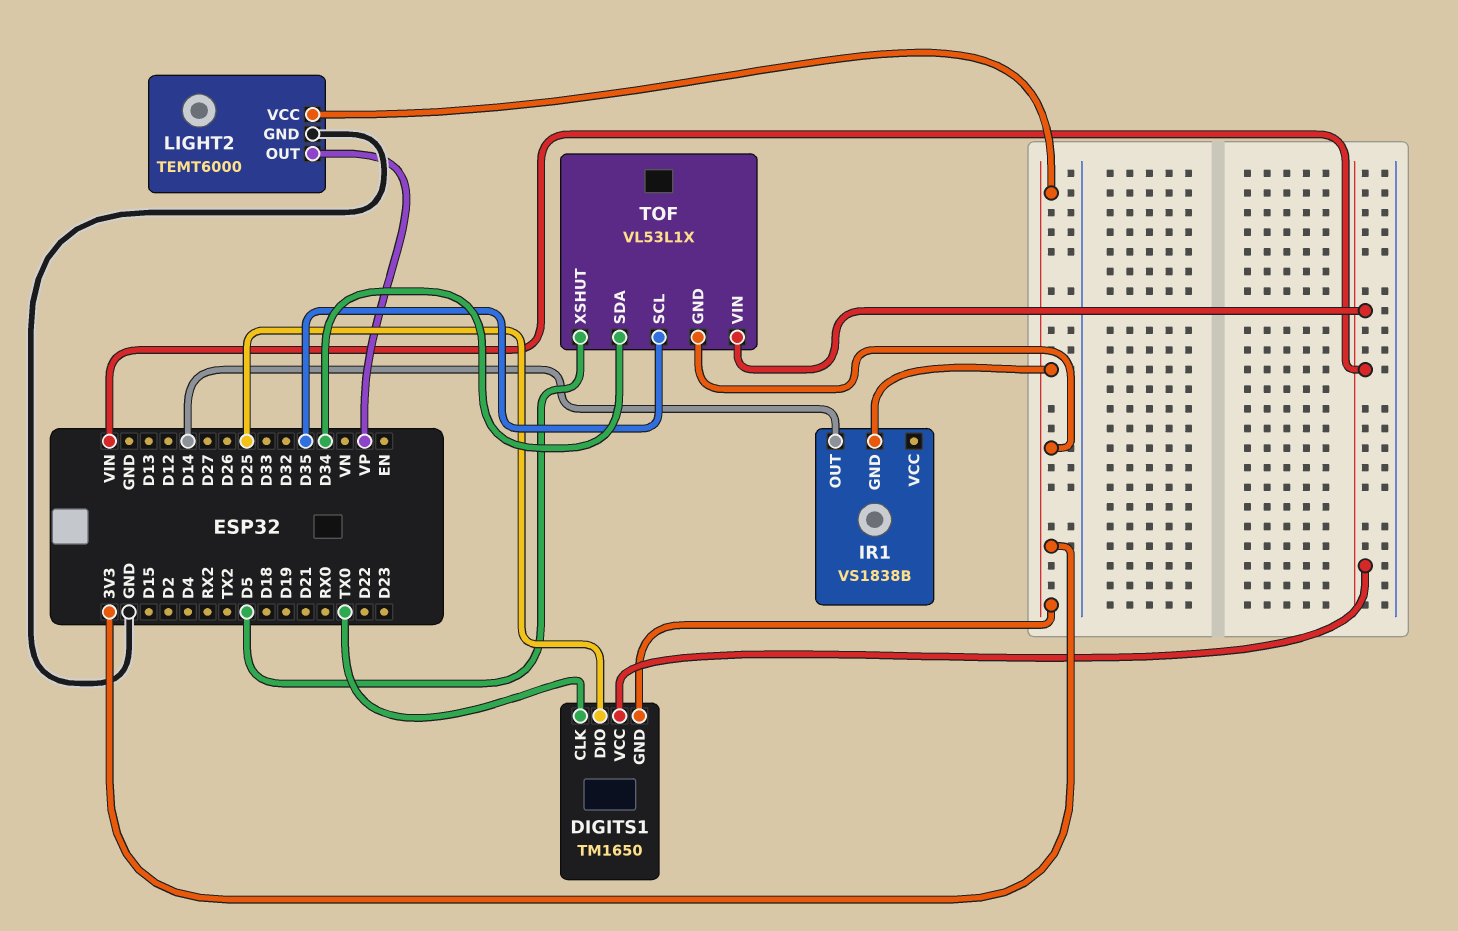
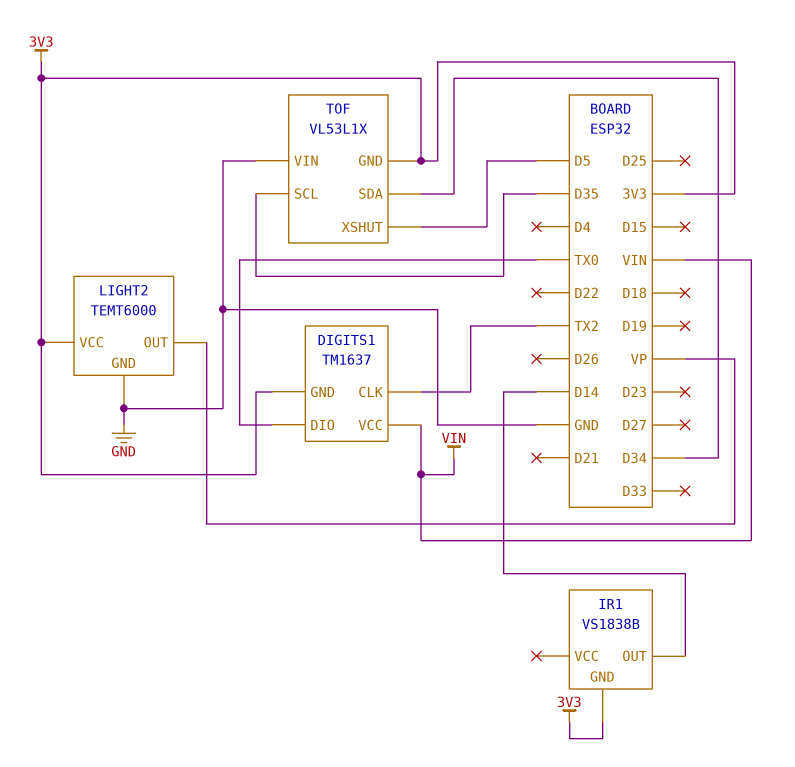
DIGITS1: TM1650 -> TM1637
DIGITS1 pin CLK: TX0 -> TX2
DIGITS1 pin DIO: D25 -> TX0
TOF pin VIN: VIN -> GND

